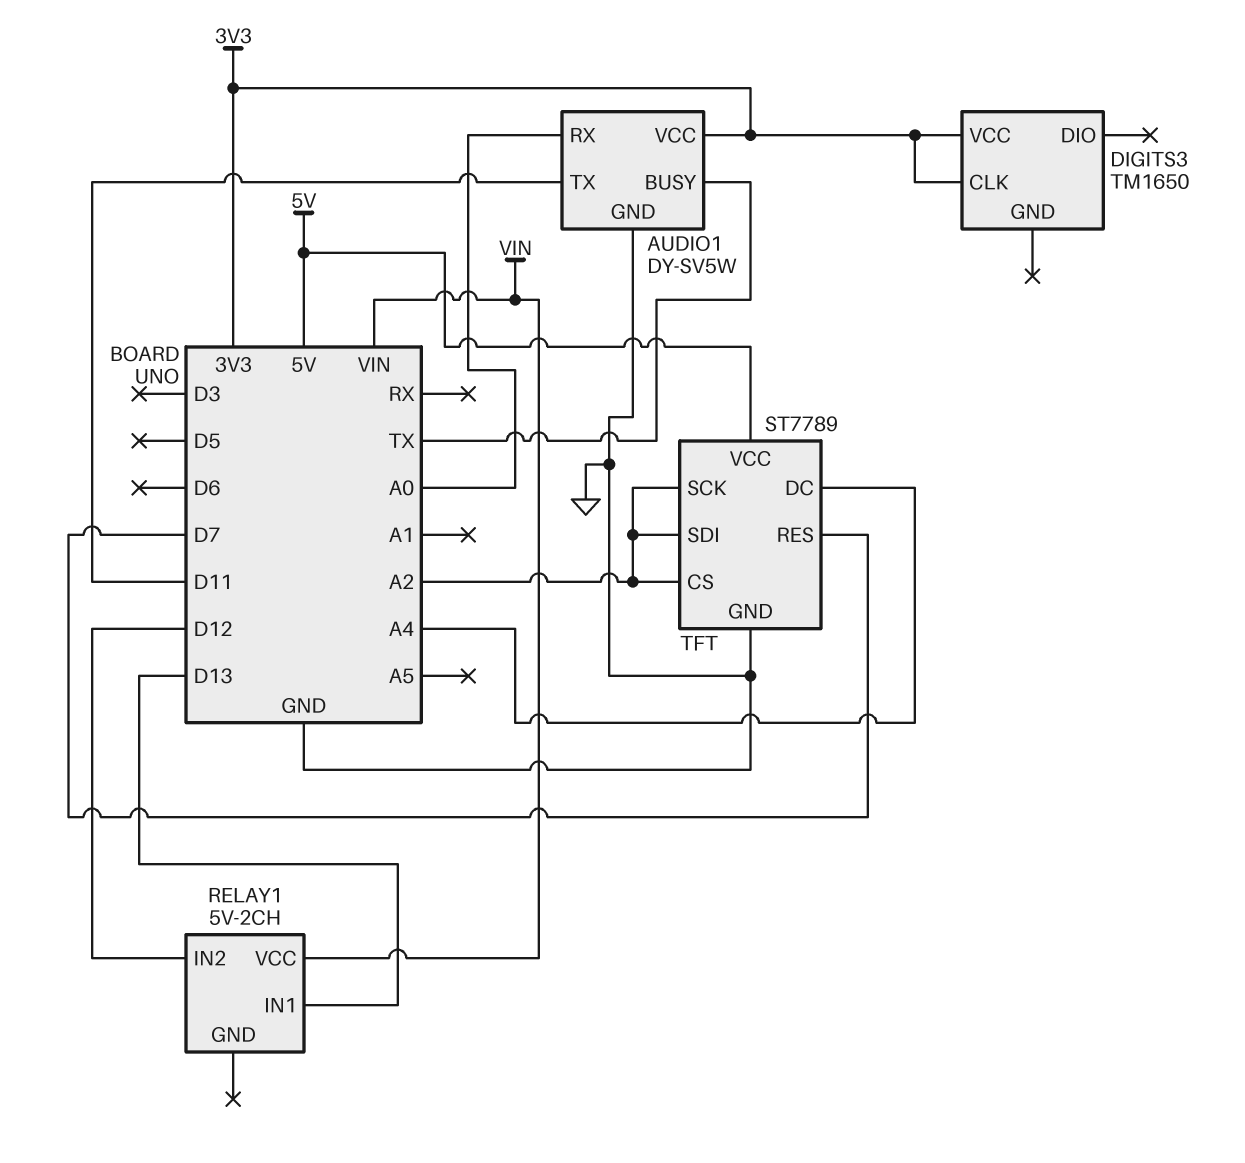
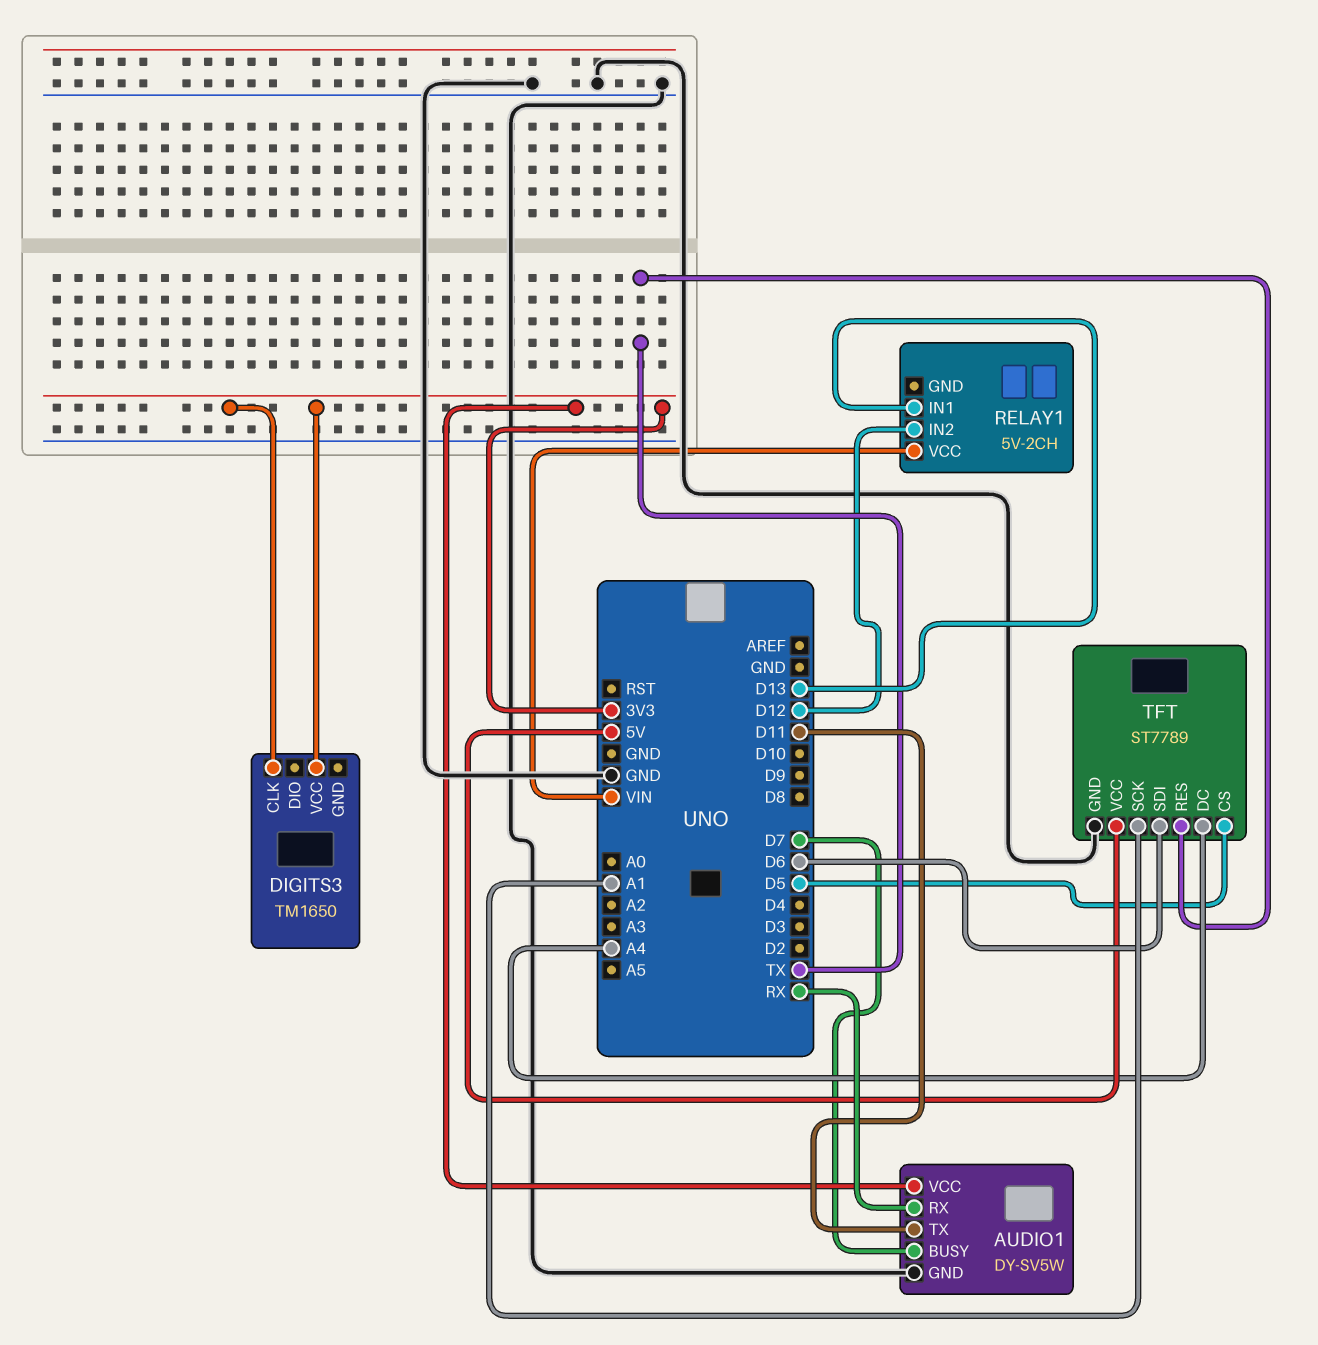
AUDIO1 pin BUSY: TX -> D7
AUDIO1 pin RX: A0 -> RX
TFT pin CS: A2 -> D5
TFT pin RES: D7 -> TX
TFT pin SCK: A2 -> A1
TFT pin SDI: A2 -> D6

